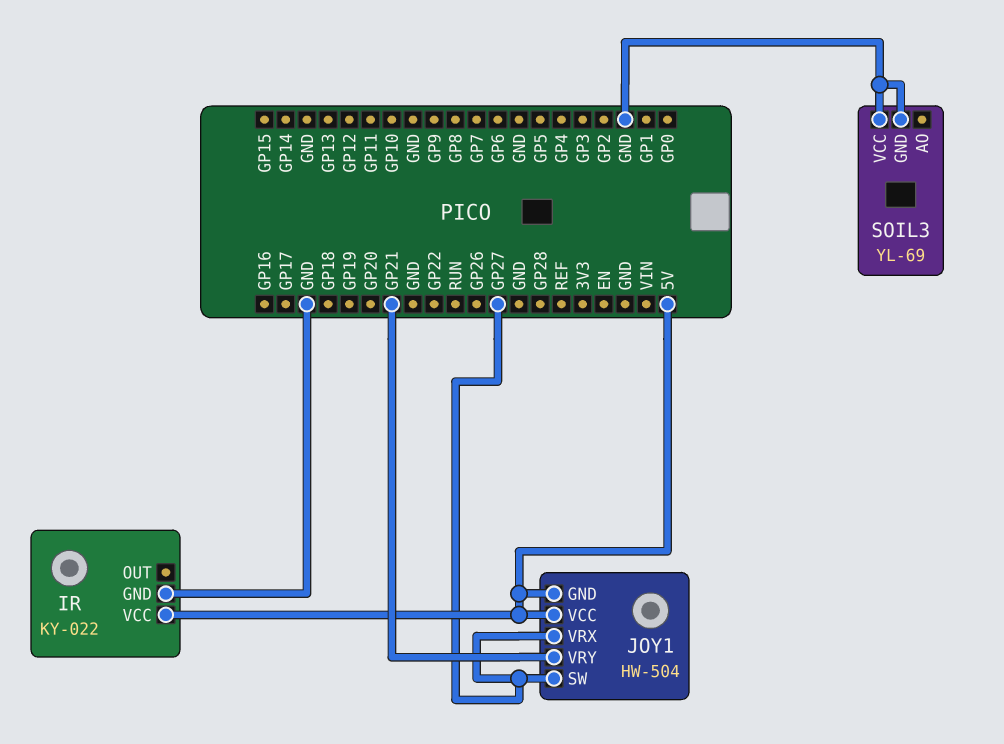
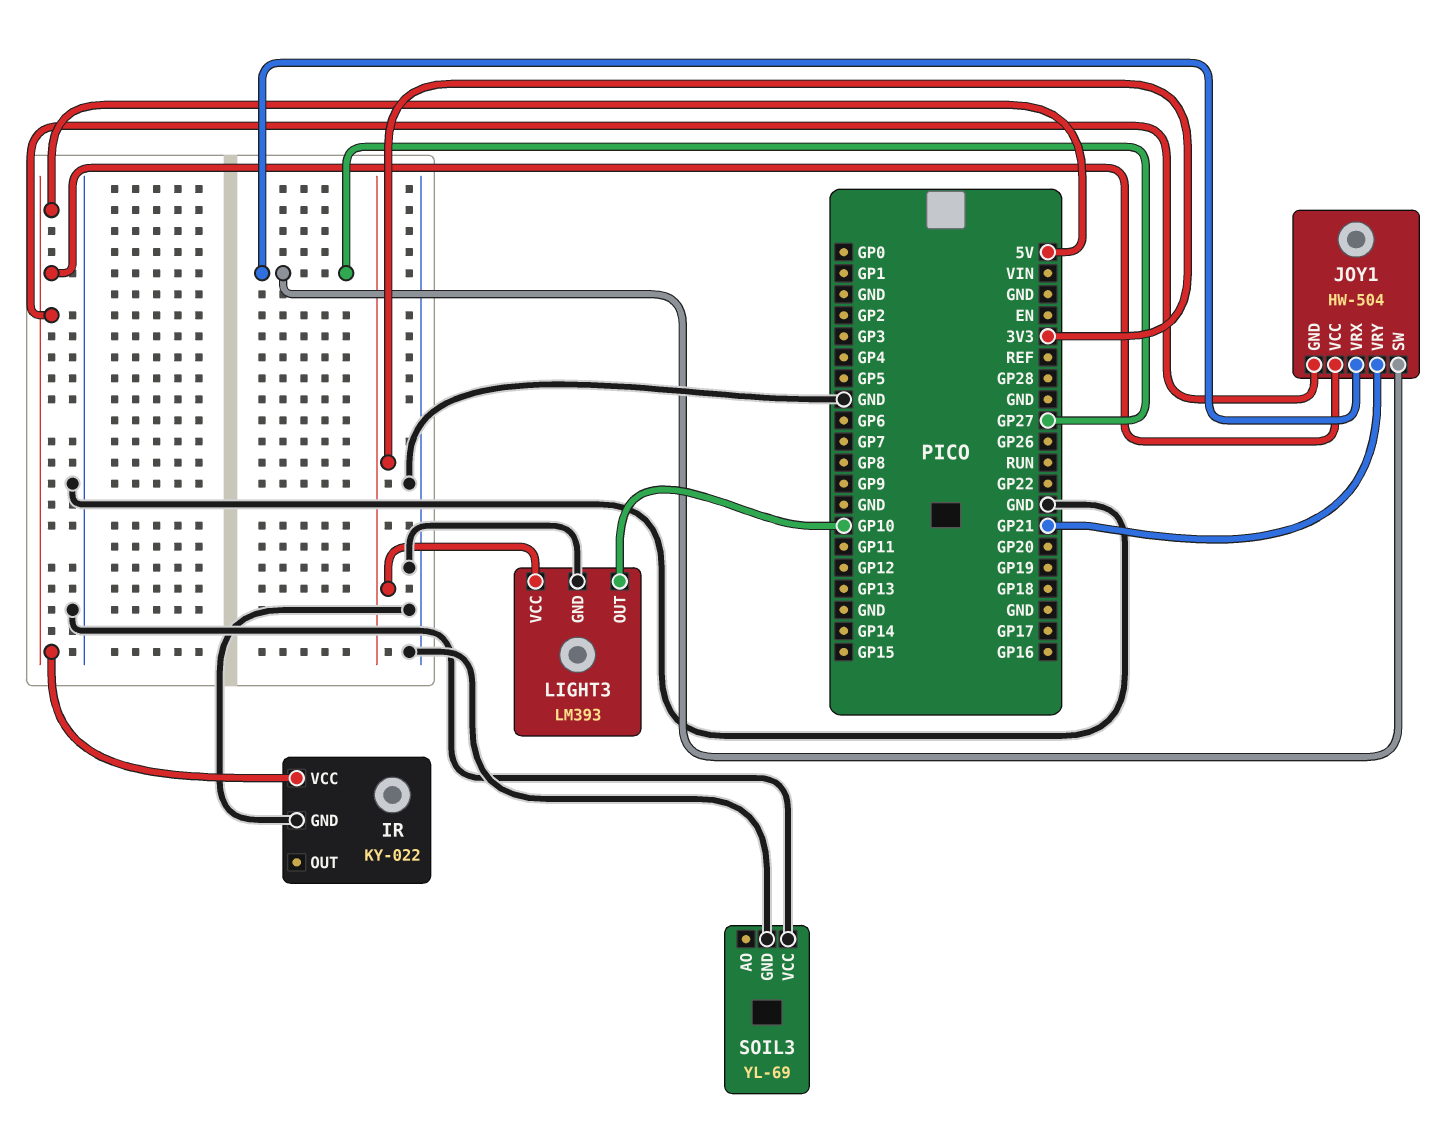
LIGHT3: none -> LM393
LIGHT3 pin GND: none -> GND
LIGHT3 pin OUT: none -> GP10
LIGHT3 pin VCC: none -> 3V3

